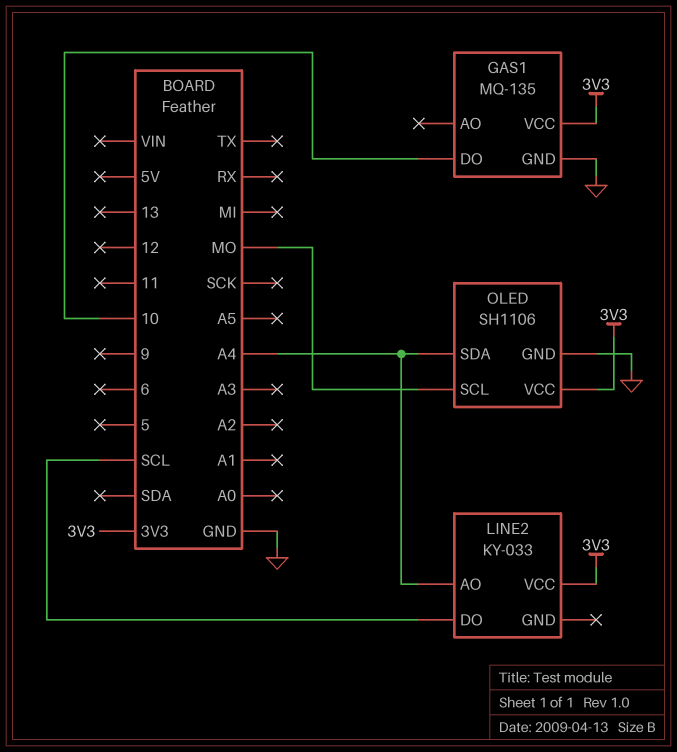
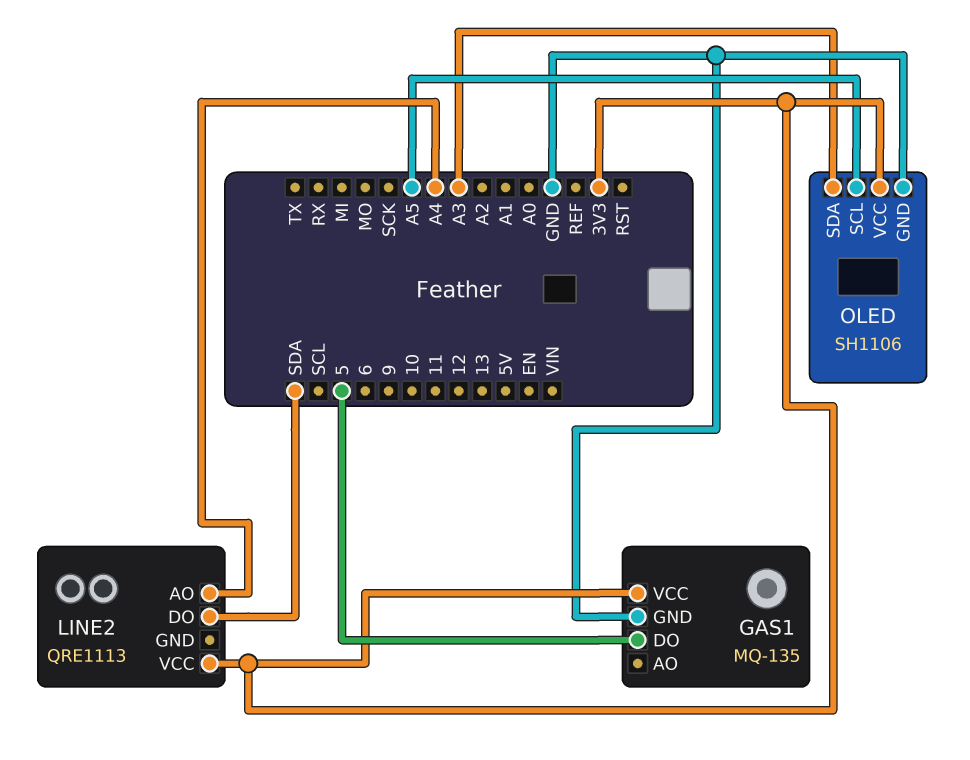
GAS1 pin DO: 10 -> 5
LINE2: KY-033 -> QRE1113
LINE2 pin DO: SCL -> SDA
OLED pin SCL: MO -> A5
OLED pin SDA: A4 -> A3

